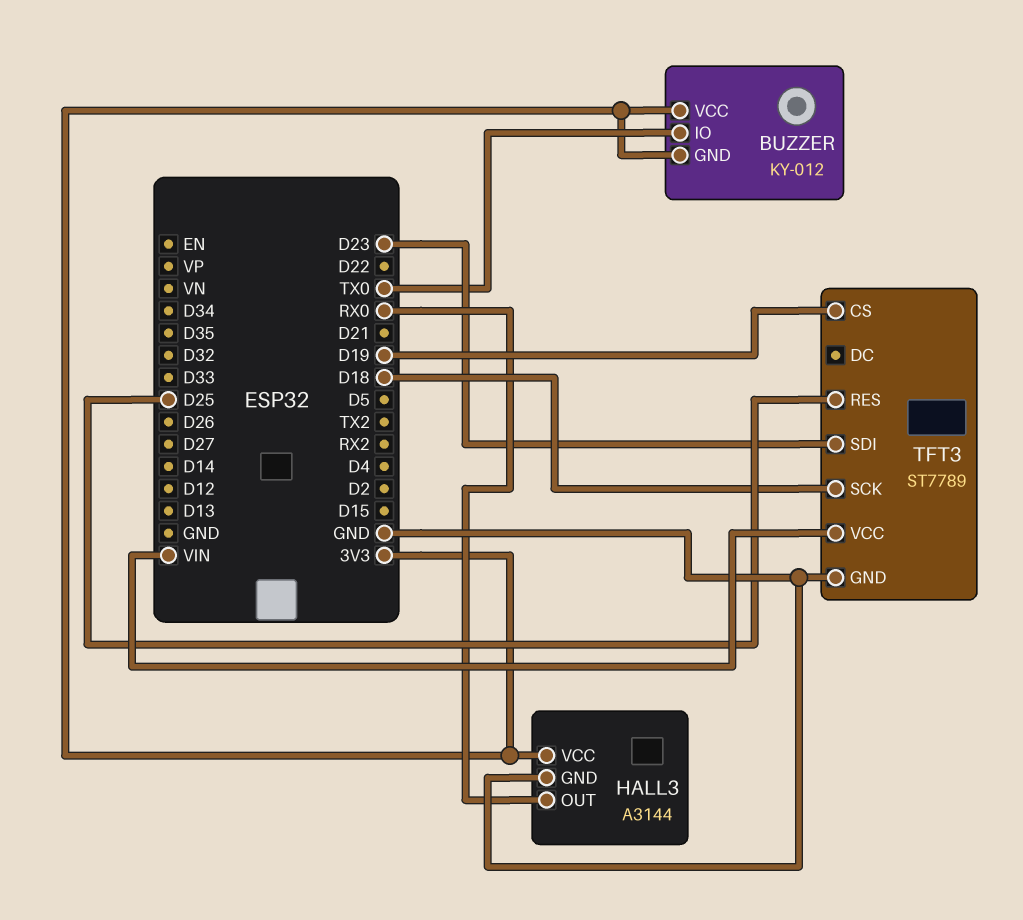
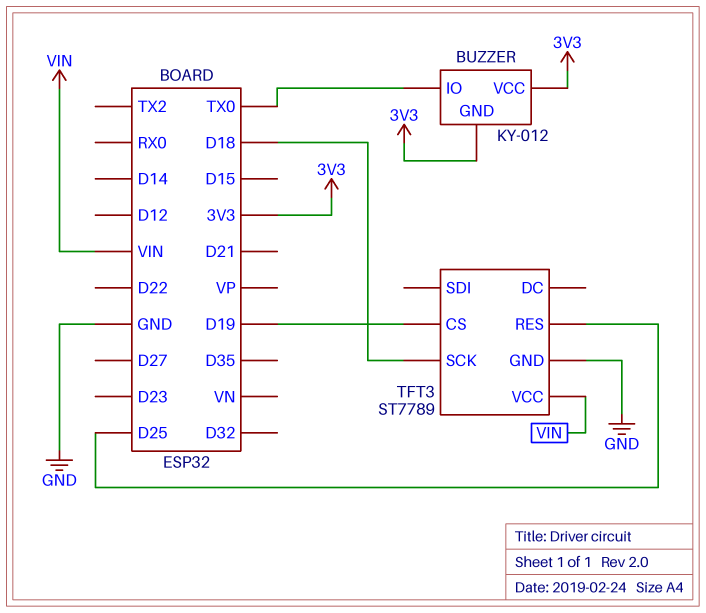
HALL3: A3144 -> none
HALL3 pin GND: GND -> none
HALL3 pin OUT: RX0 -> none
HALL3 pin VCC: 3V3 -> none
TFT3 pin SDI: D23 -> none

